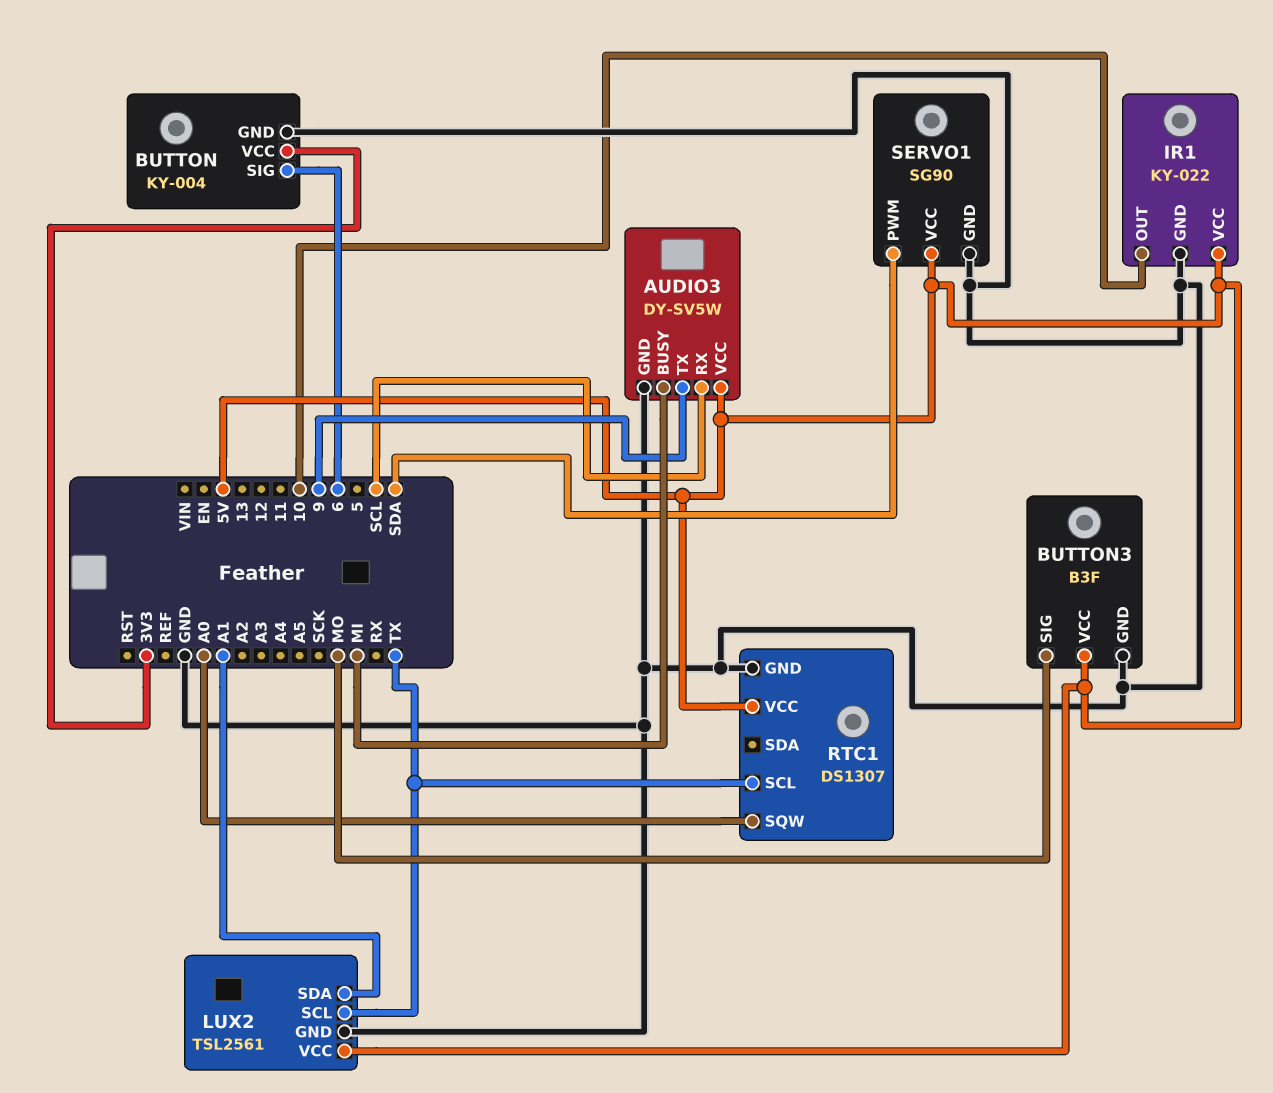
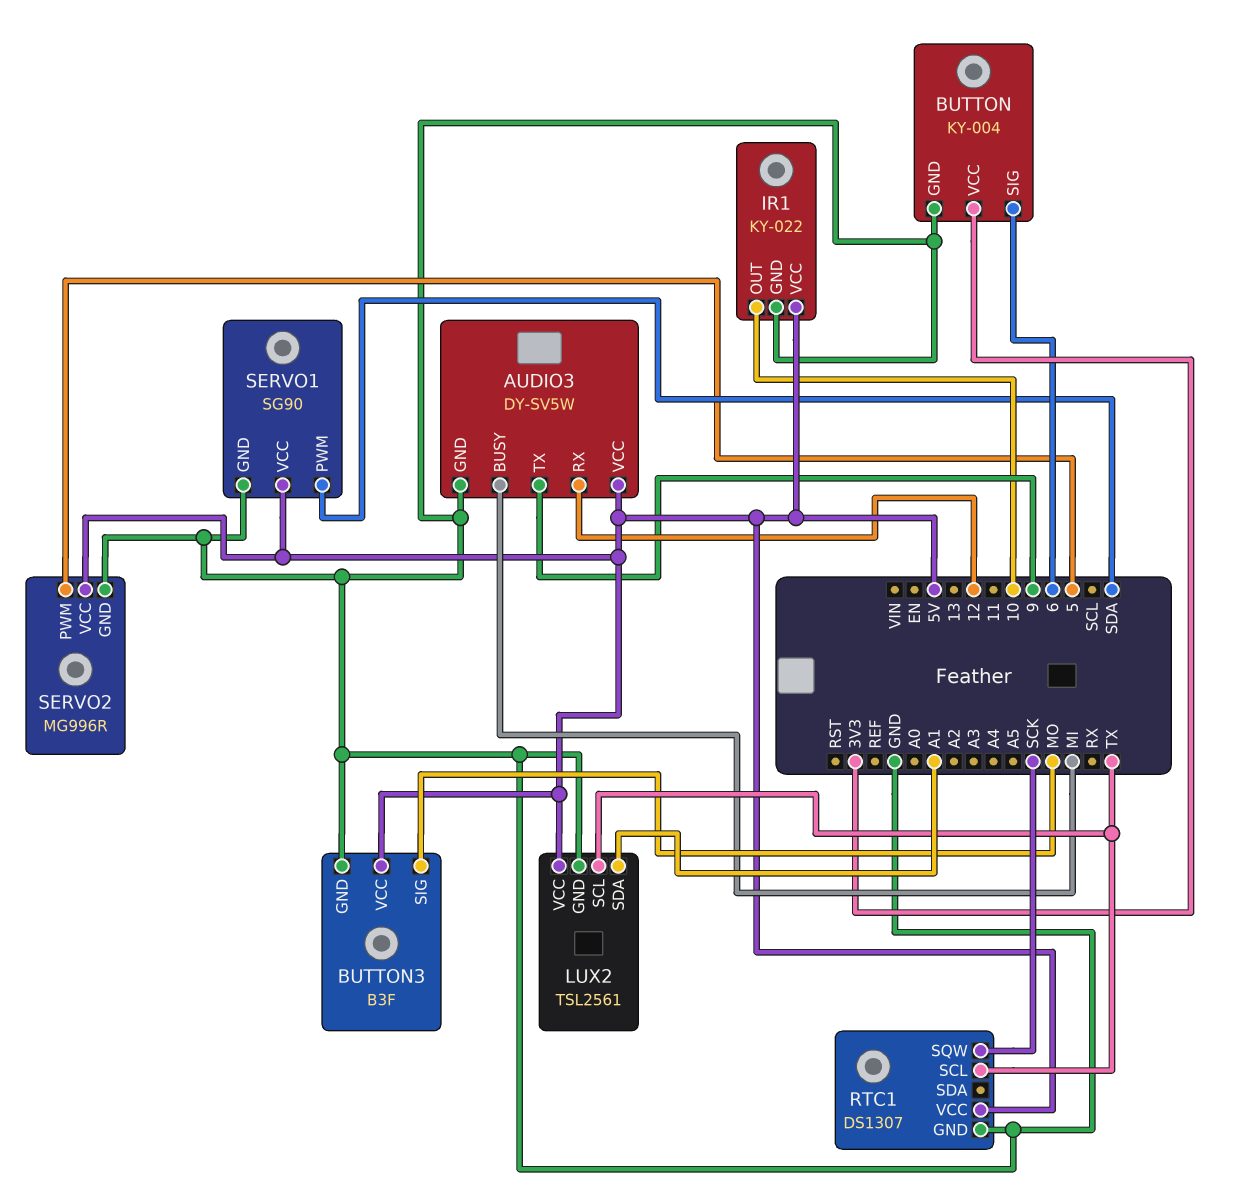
AUDIO3 pin RX: SCL -> 12
RTC1 pin SQW: A0 -> SCK
SERVO2: none -> MG996R
SERVO2 pin GND: none -> GND
SERVO2 pin PWM: none -> 5
SERVO2 pin VCC: none -> 5V

